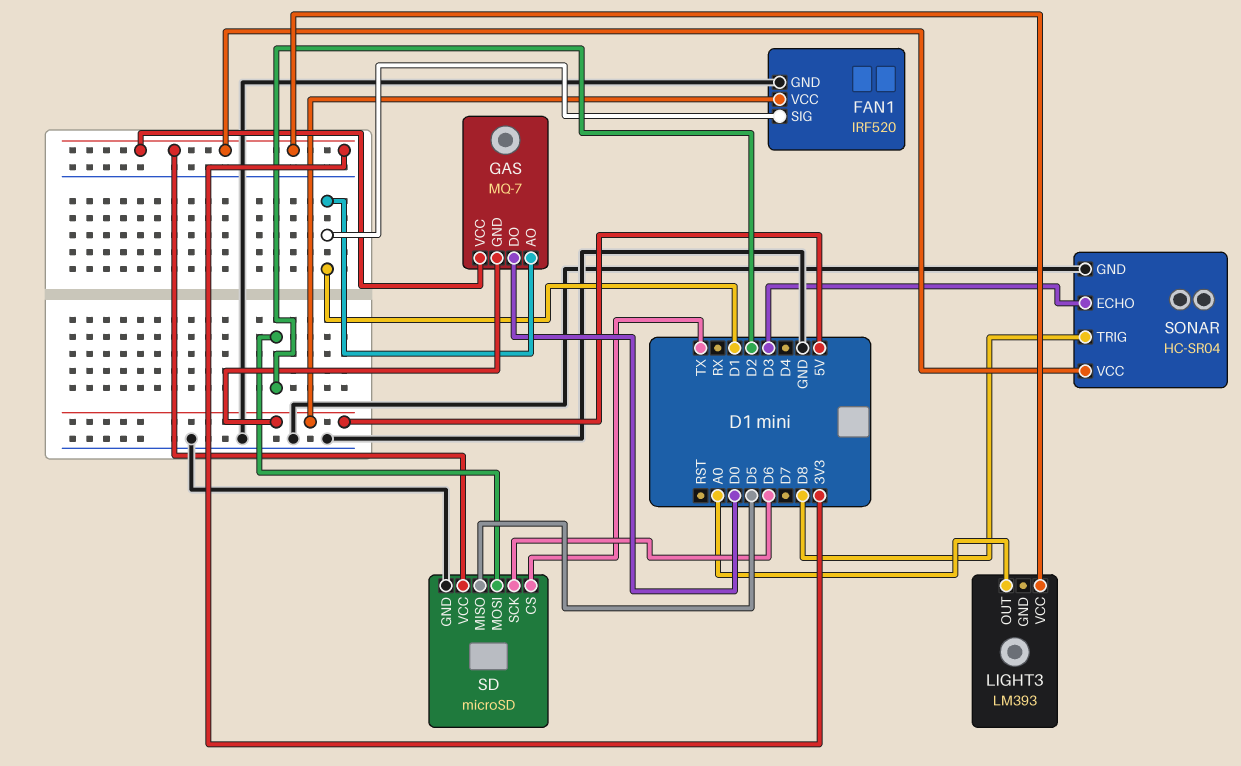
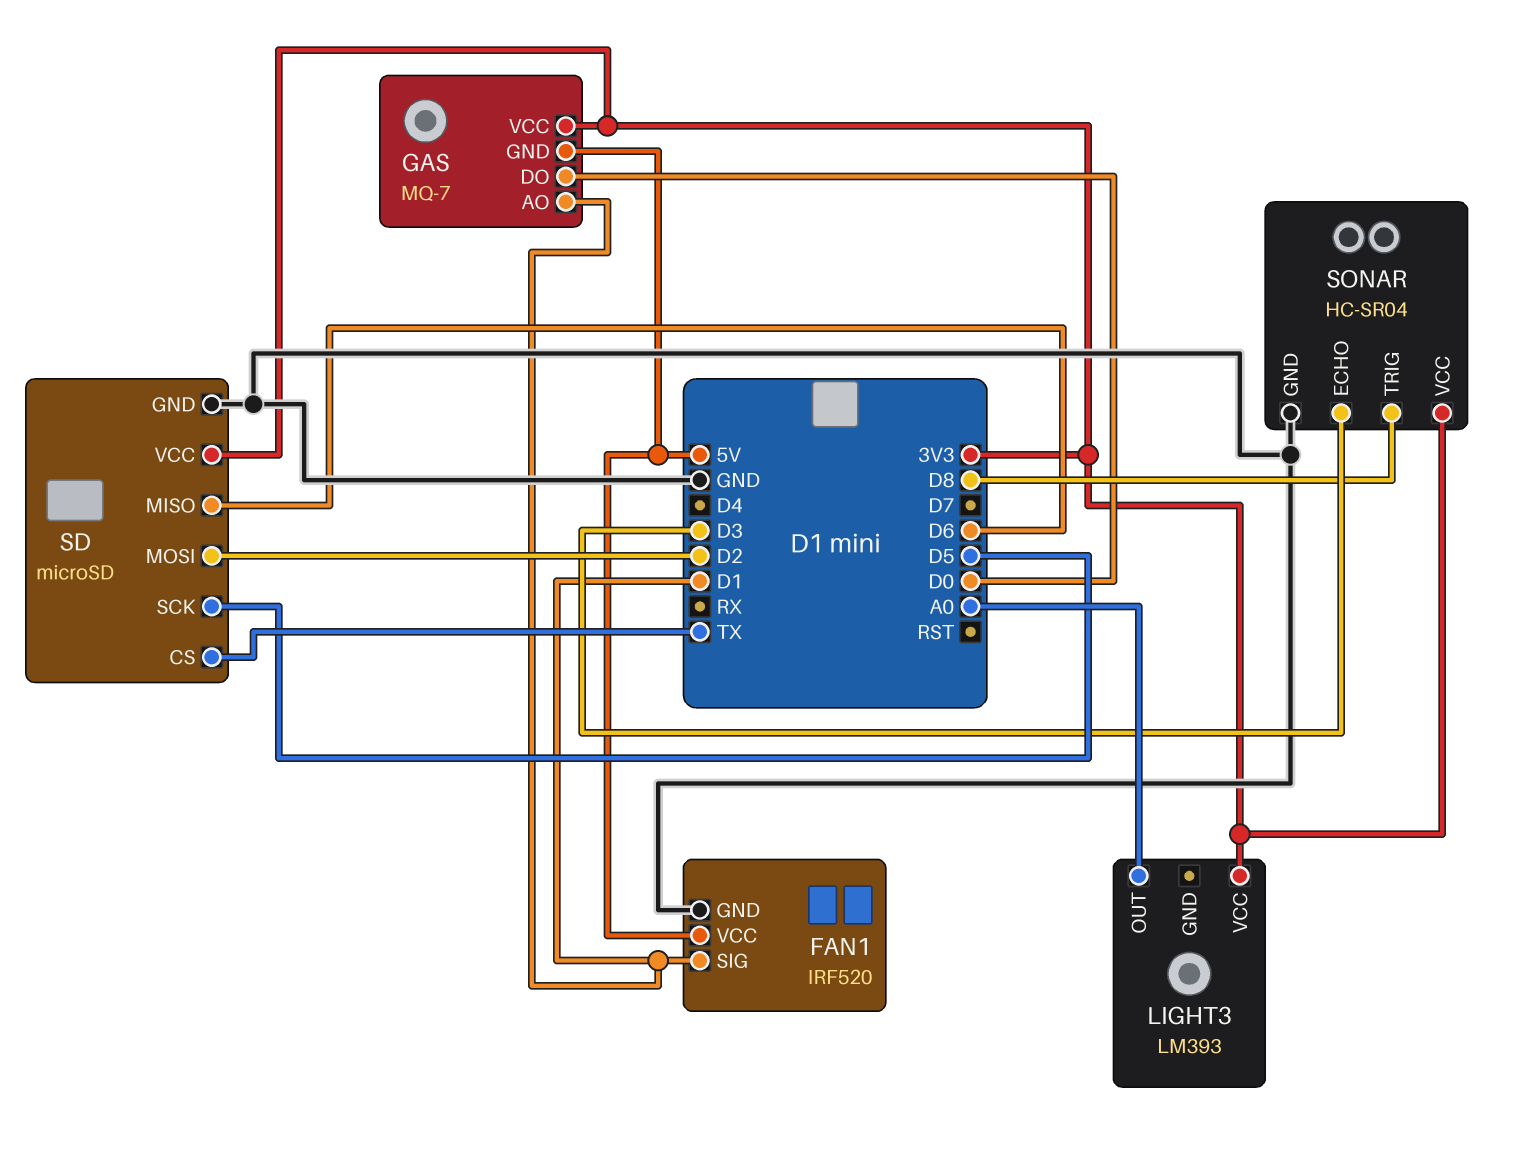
SD pin MISO: D5 -> D6
SD pin SCK: D6 -> D5

